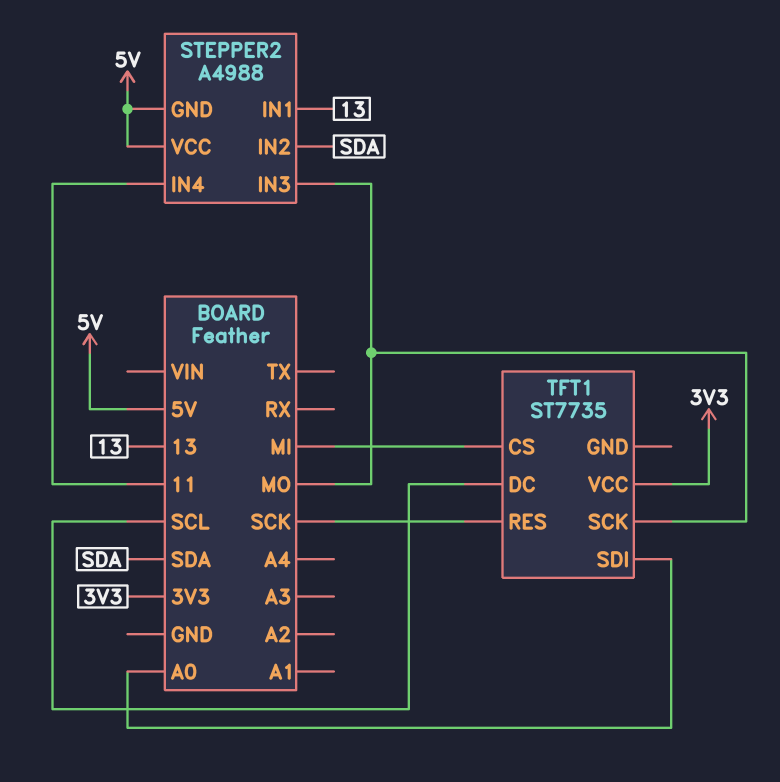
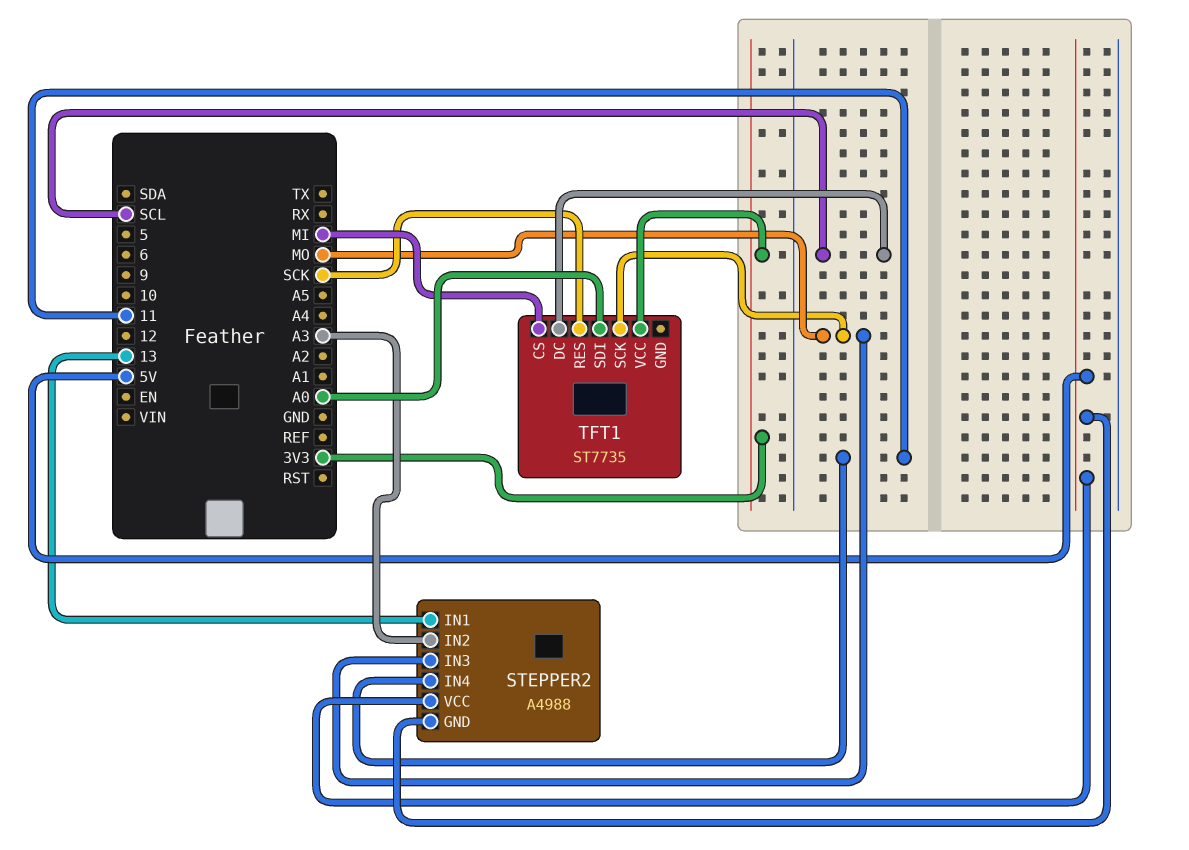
STEPPER2 pin IN2: SDA -> A3

